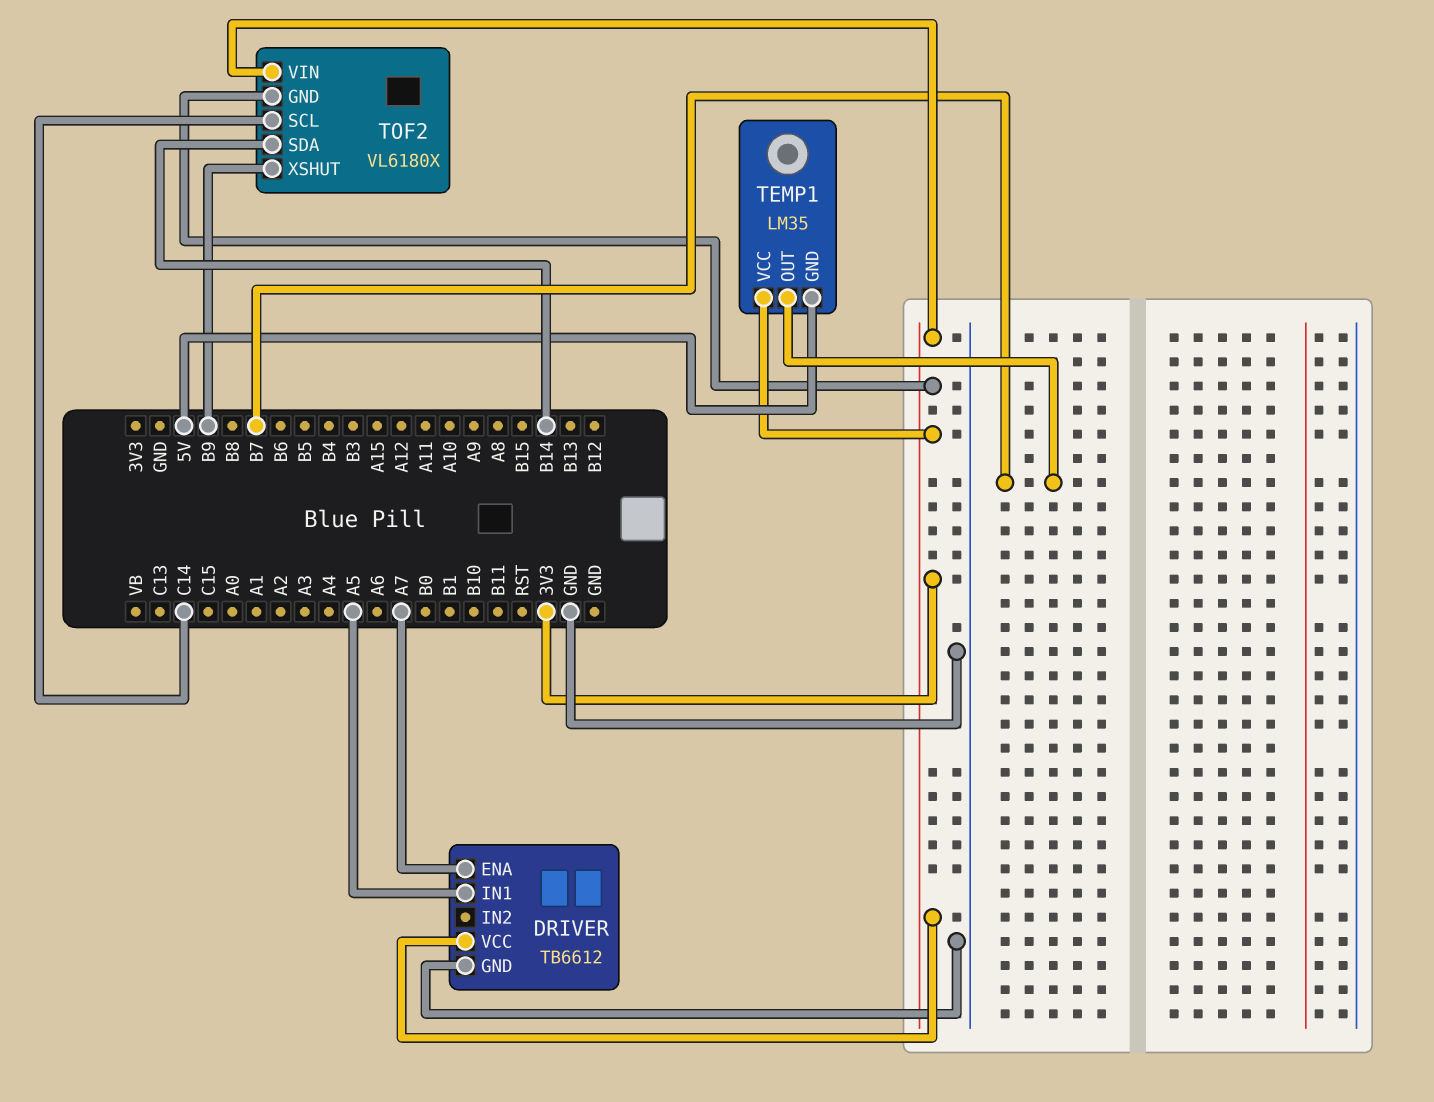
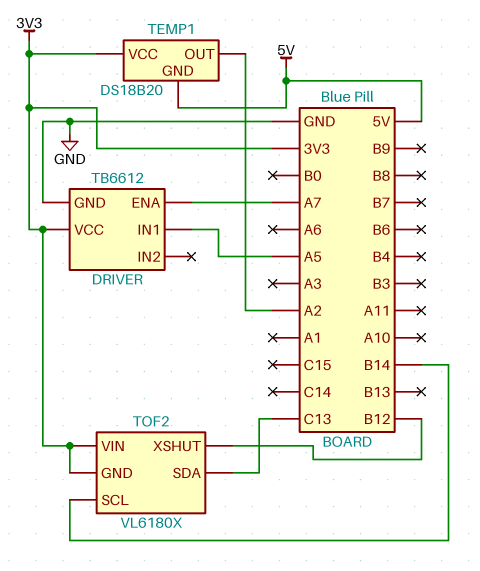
TEMP1: LM35 -> DS18B20
TEMP1 pin OUT: B7 -> A2
TOF2 pin SCL: C14 -> B14
TOF2 pin SDA: B14 -> C13
TOF2 pin XSHUT: B9 -> B12

